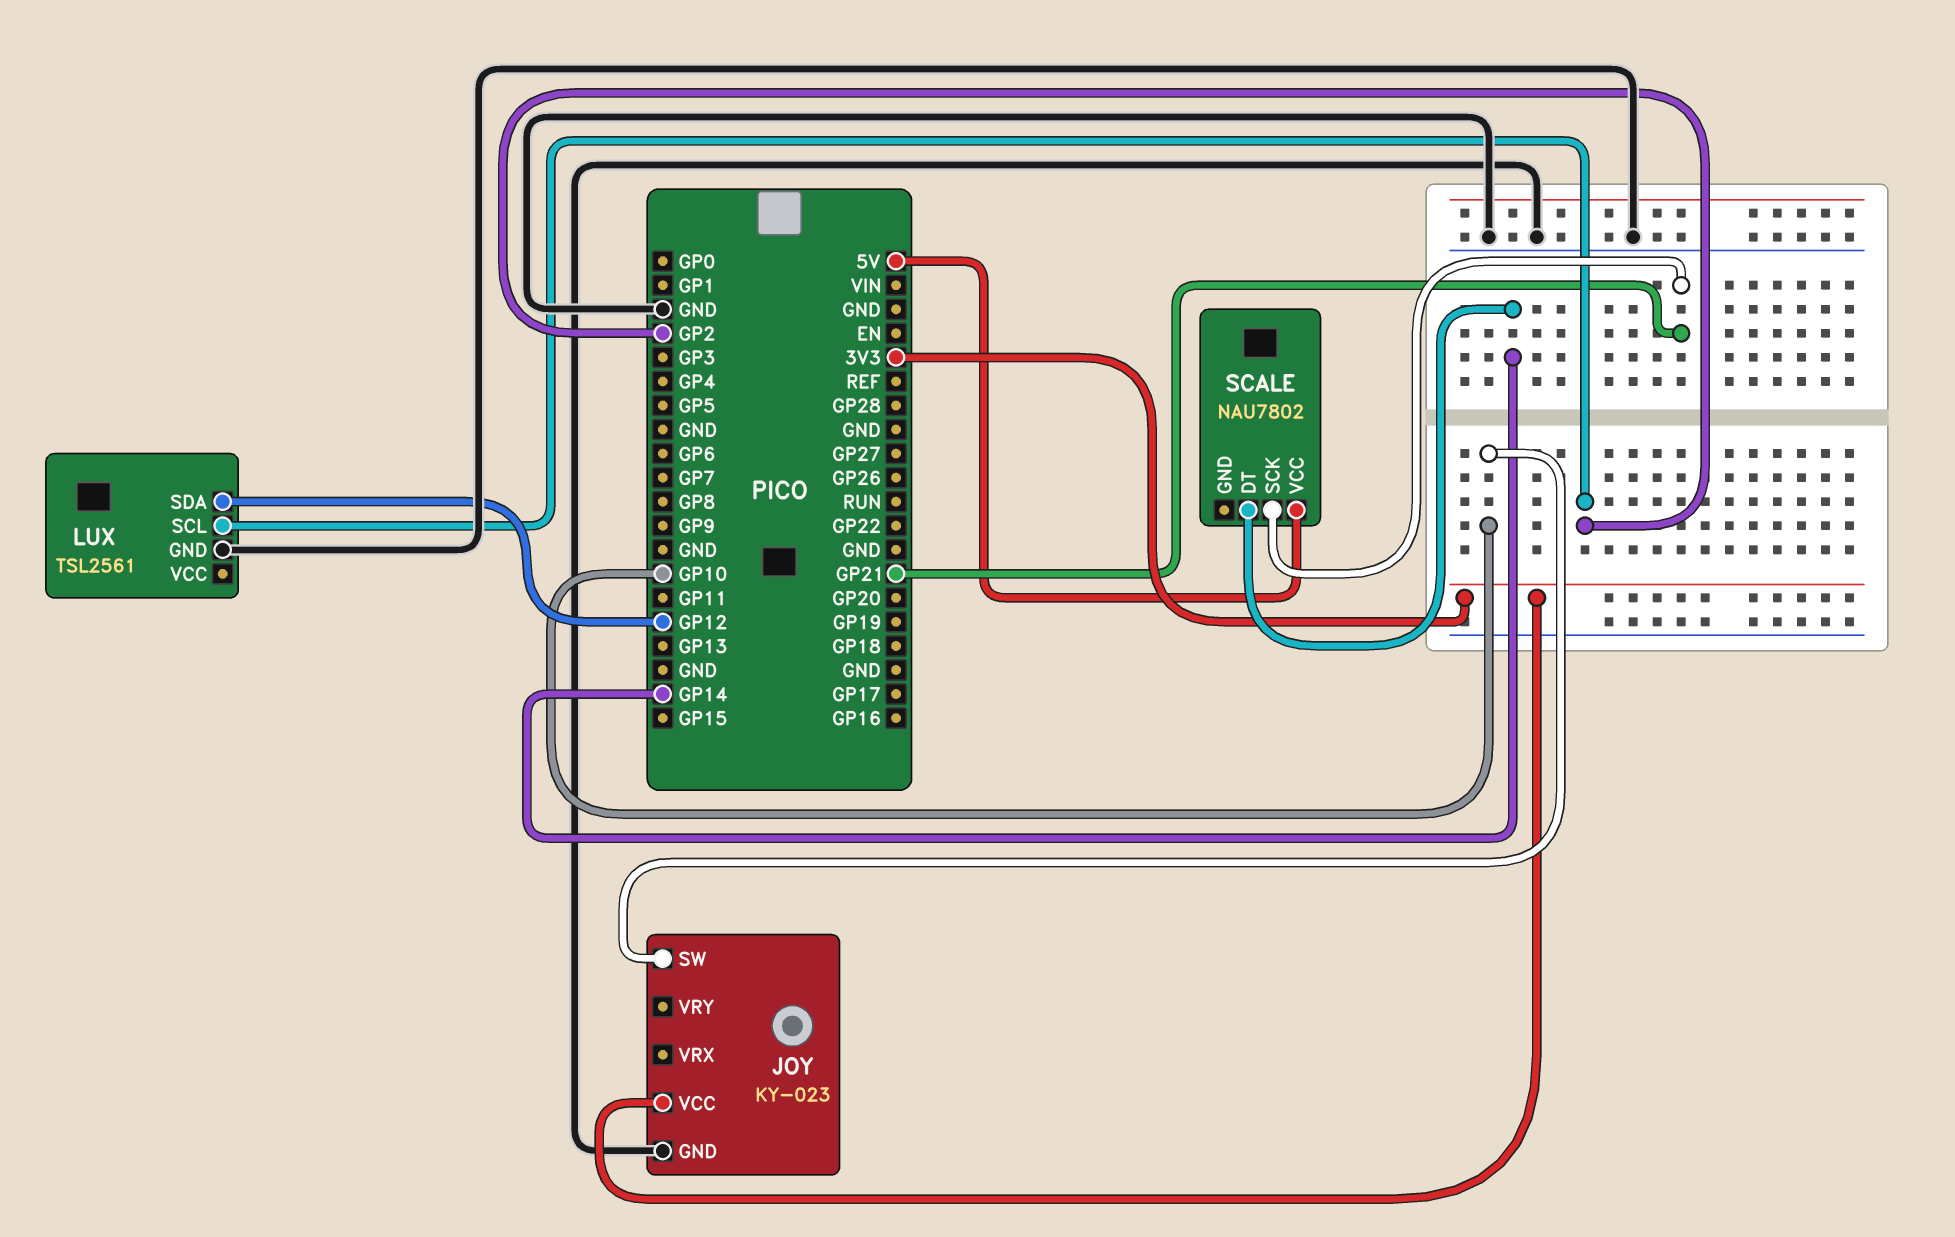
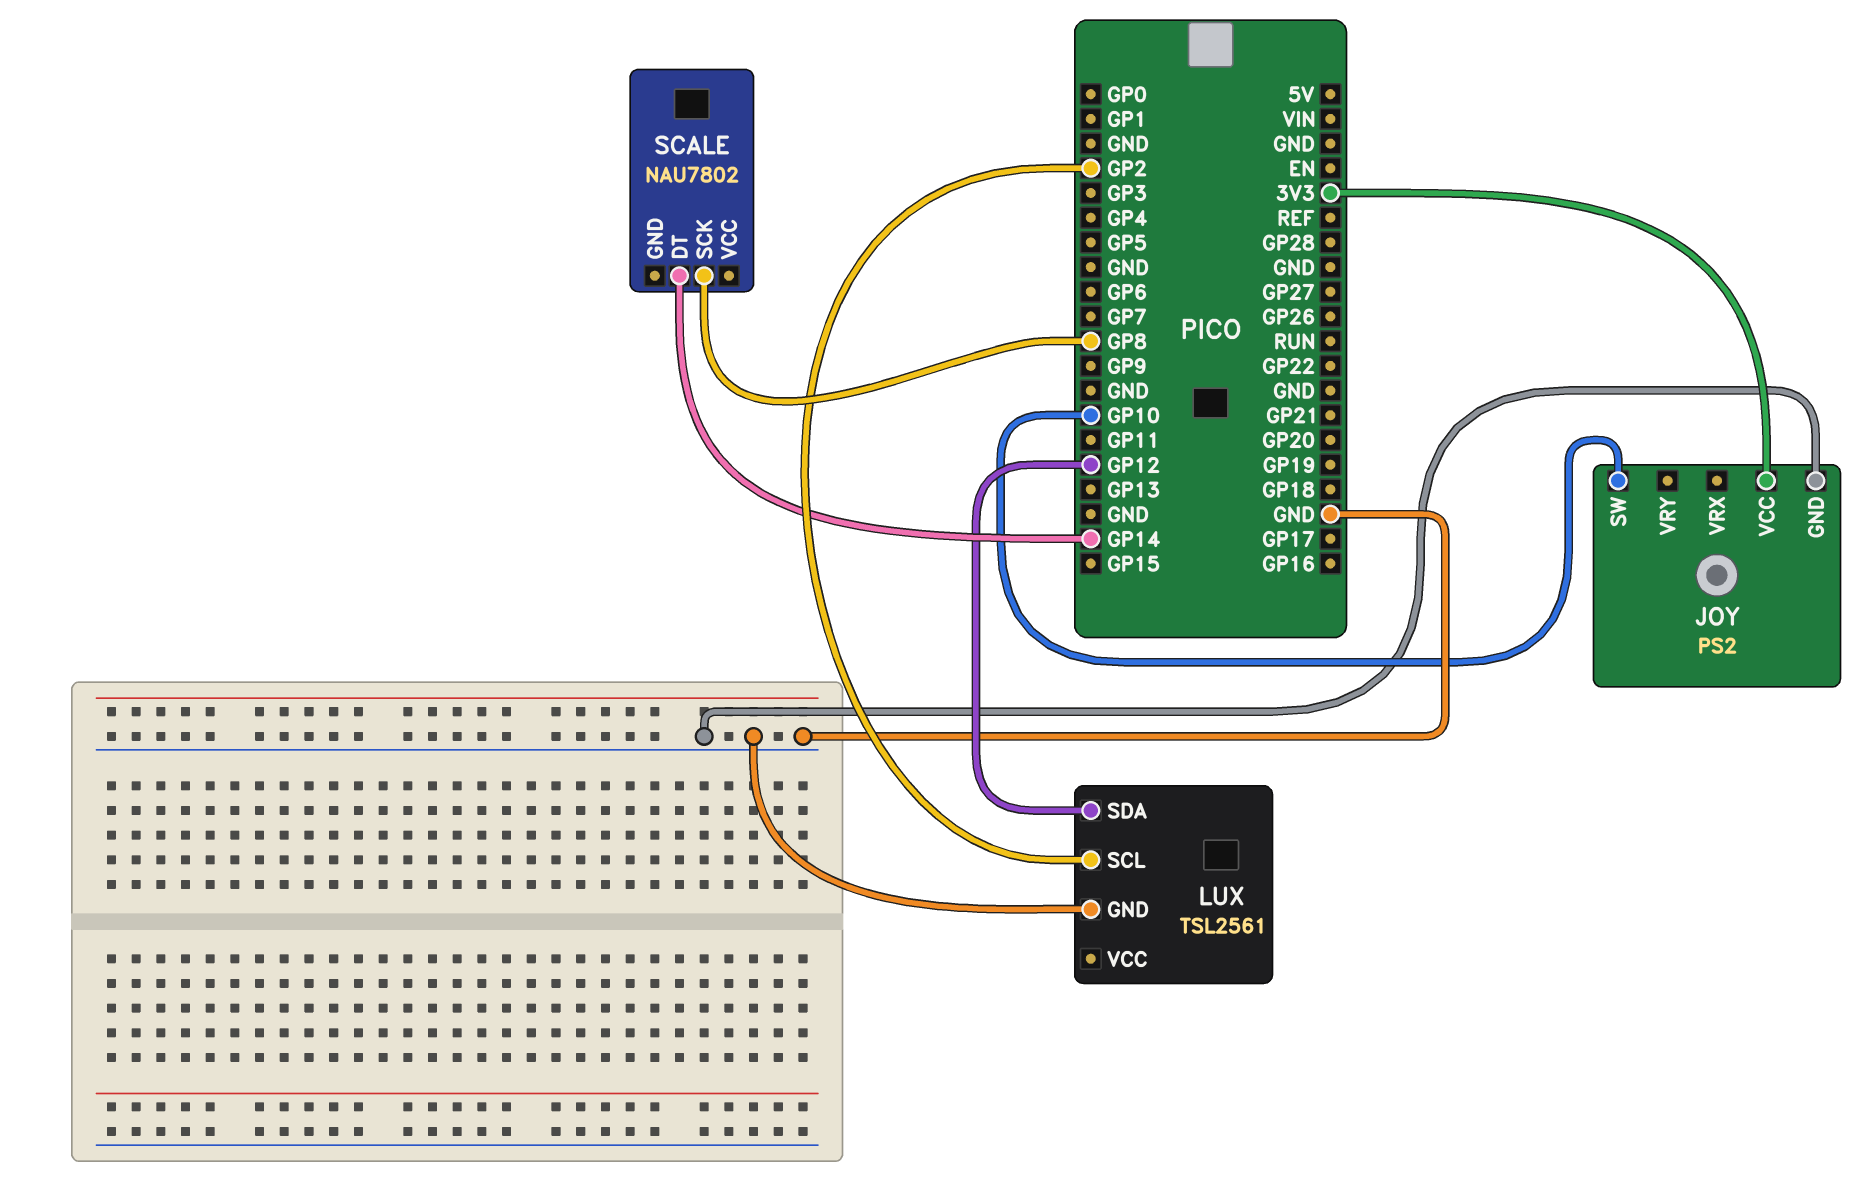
JOY: KY-023 -> PS2
SCALE pin SCK: GP21 -> GP8
SCALE pin VCC: 5V -> none

